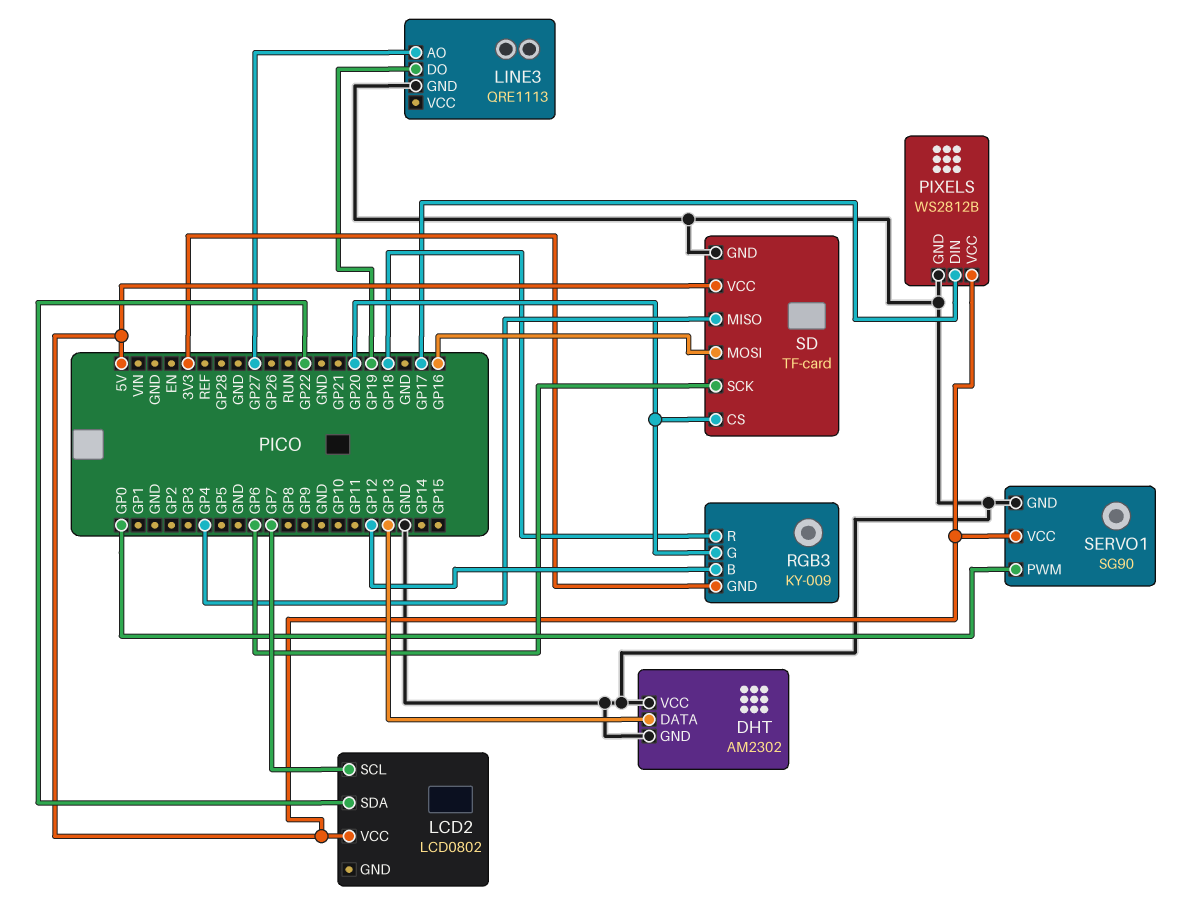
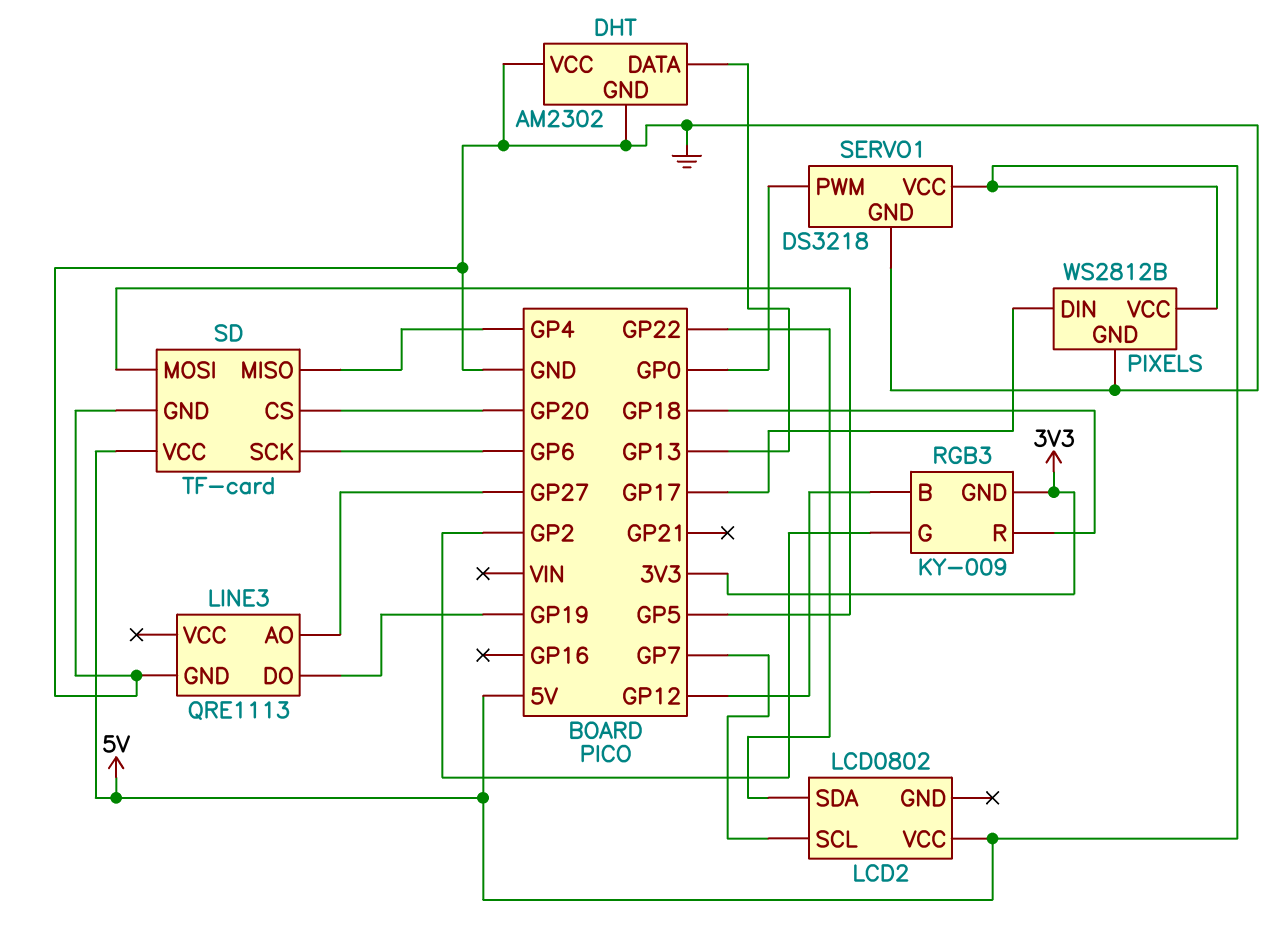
RGB3 pin G: GP20 -> GP2
SD pin MOSI: GP16 -> GP5
SERVO1: SG90 -> DS3218

